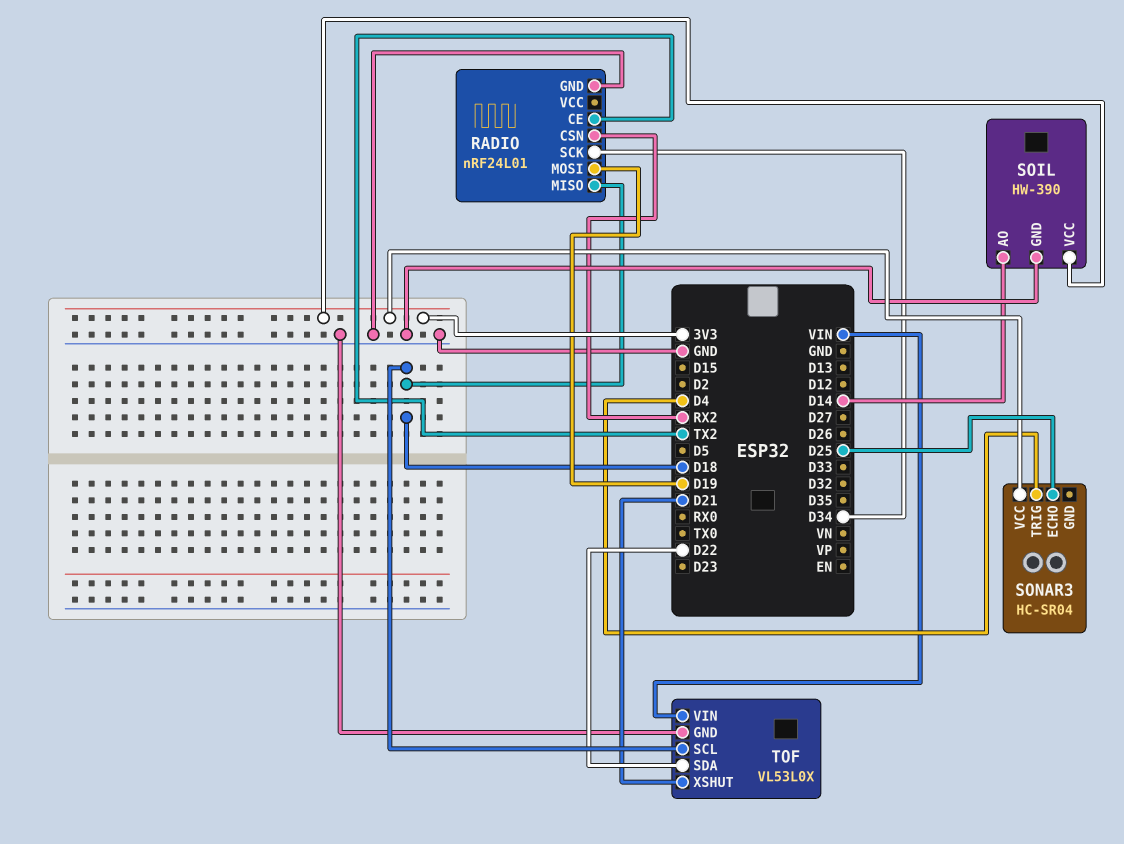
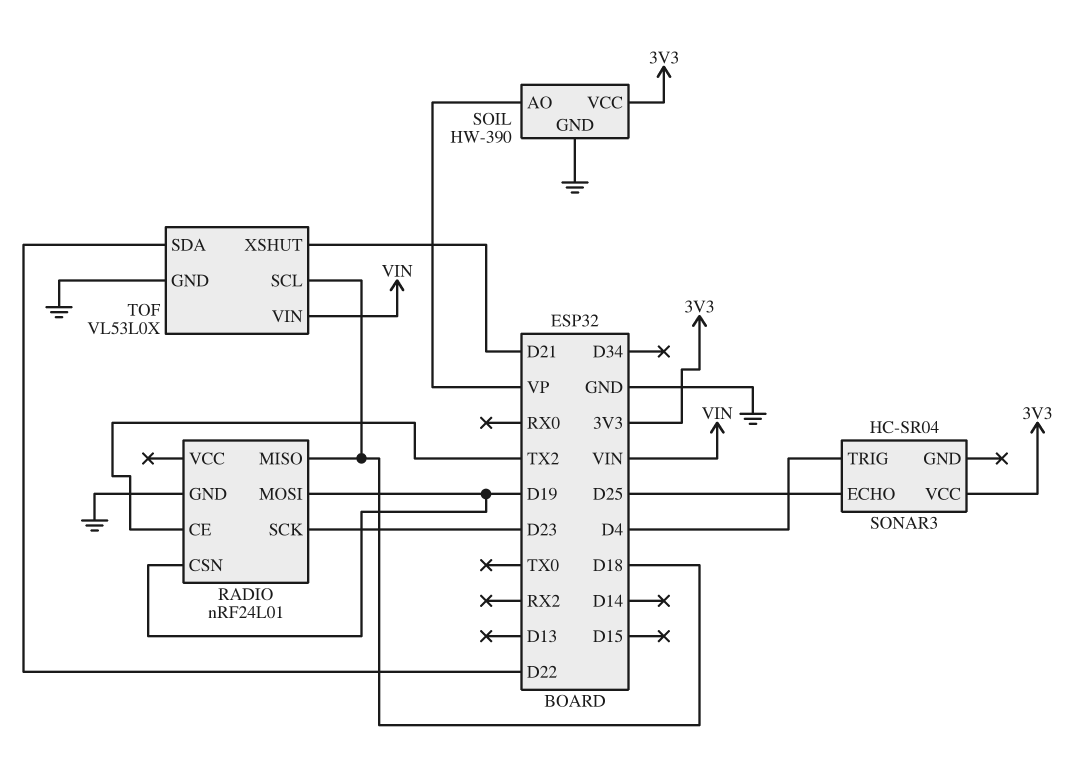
RADIO pin CSN: RX2 -> D19
RADIO pin SCK: D34 -> D23
SOIL pin AO: D14 -> VP

